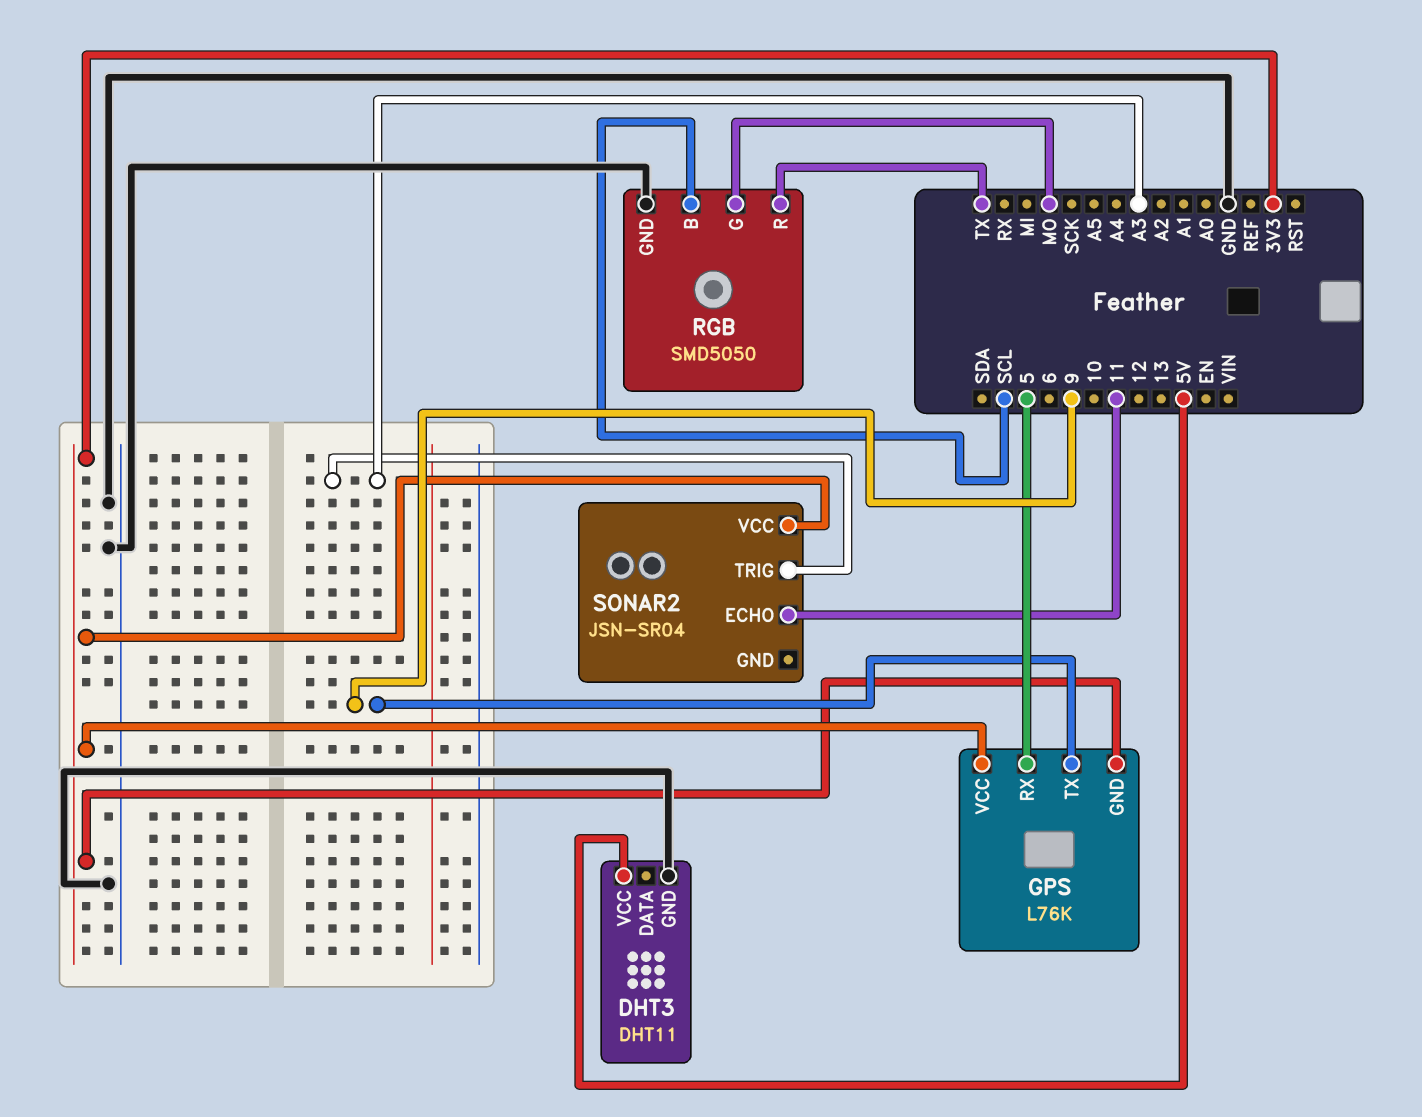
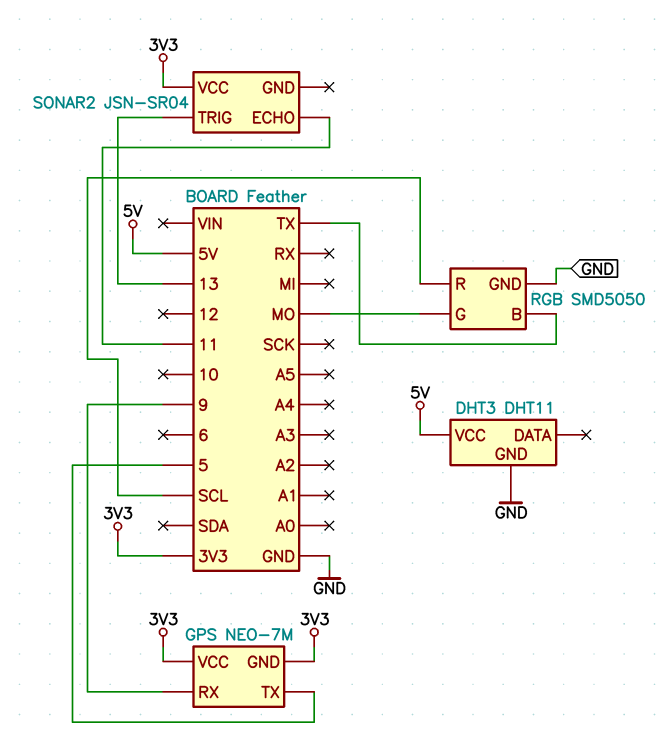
GPS: L76K -> NEO-7M
GPS pin RX: 5 -> 9
GPS pin TX: 9 -> 5
RGB pin B: SCL -> TX
RGB pin R: TX -> SCL
SONAR2 pin TRIG: A3 -> 13

